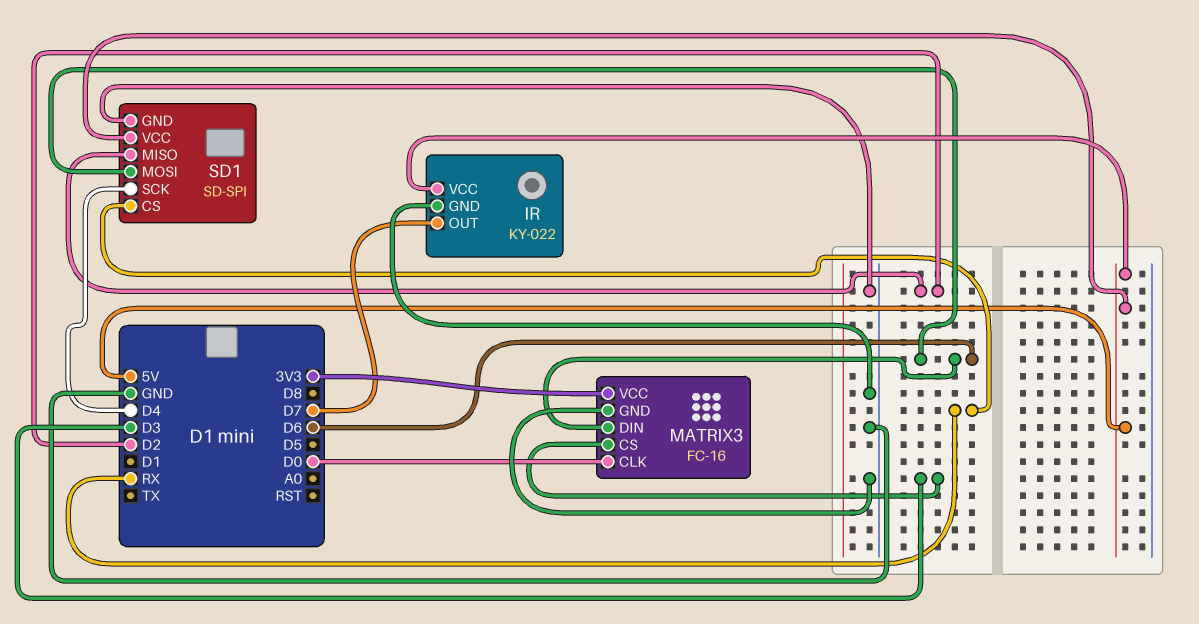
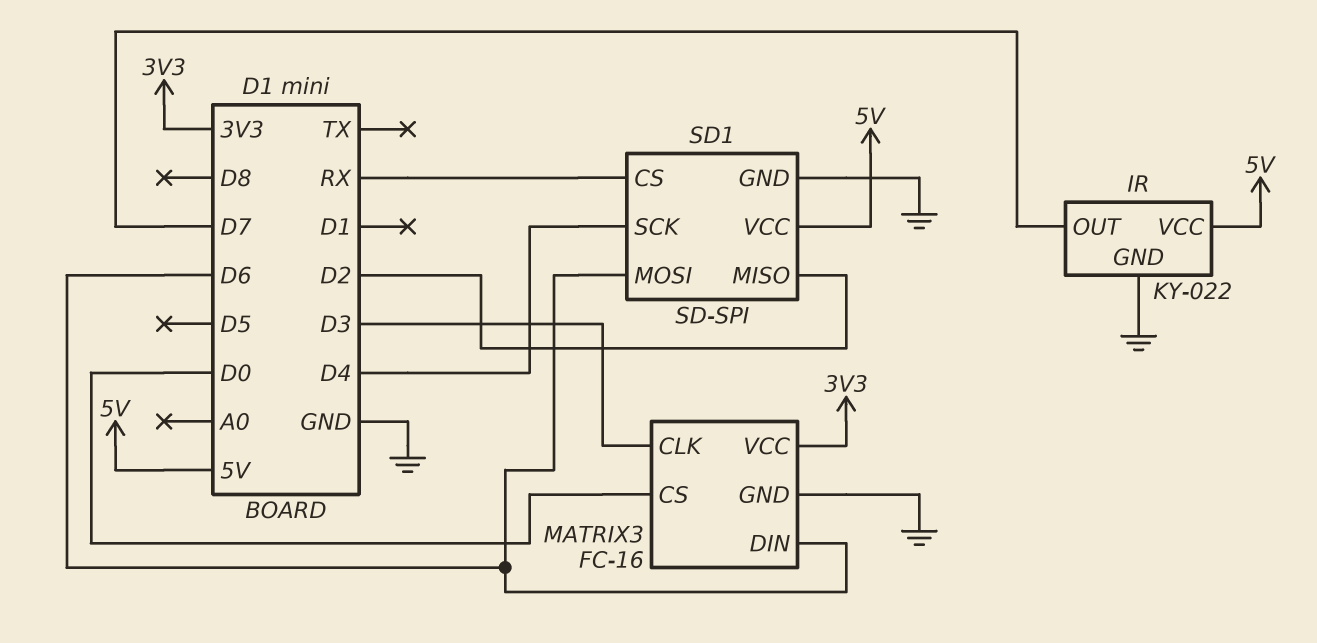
MATRIX3 pin CLK: D0 -> D3
MATRIX3 pin CS: D3 -> D0

